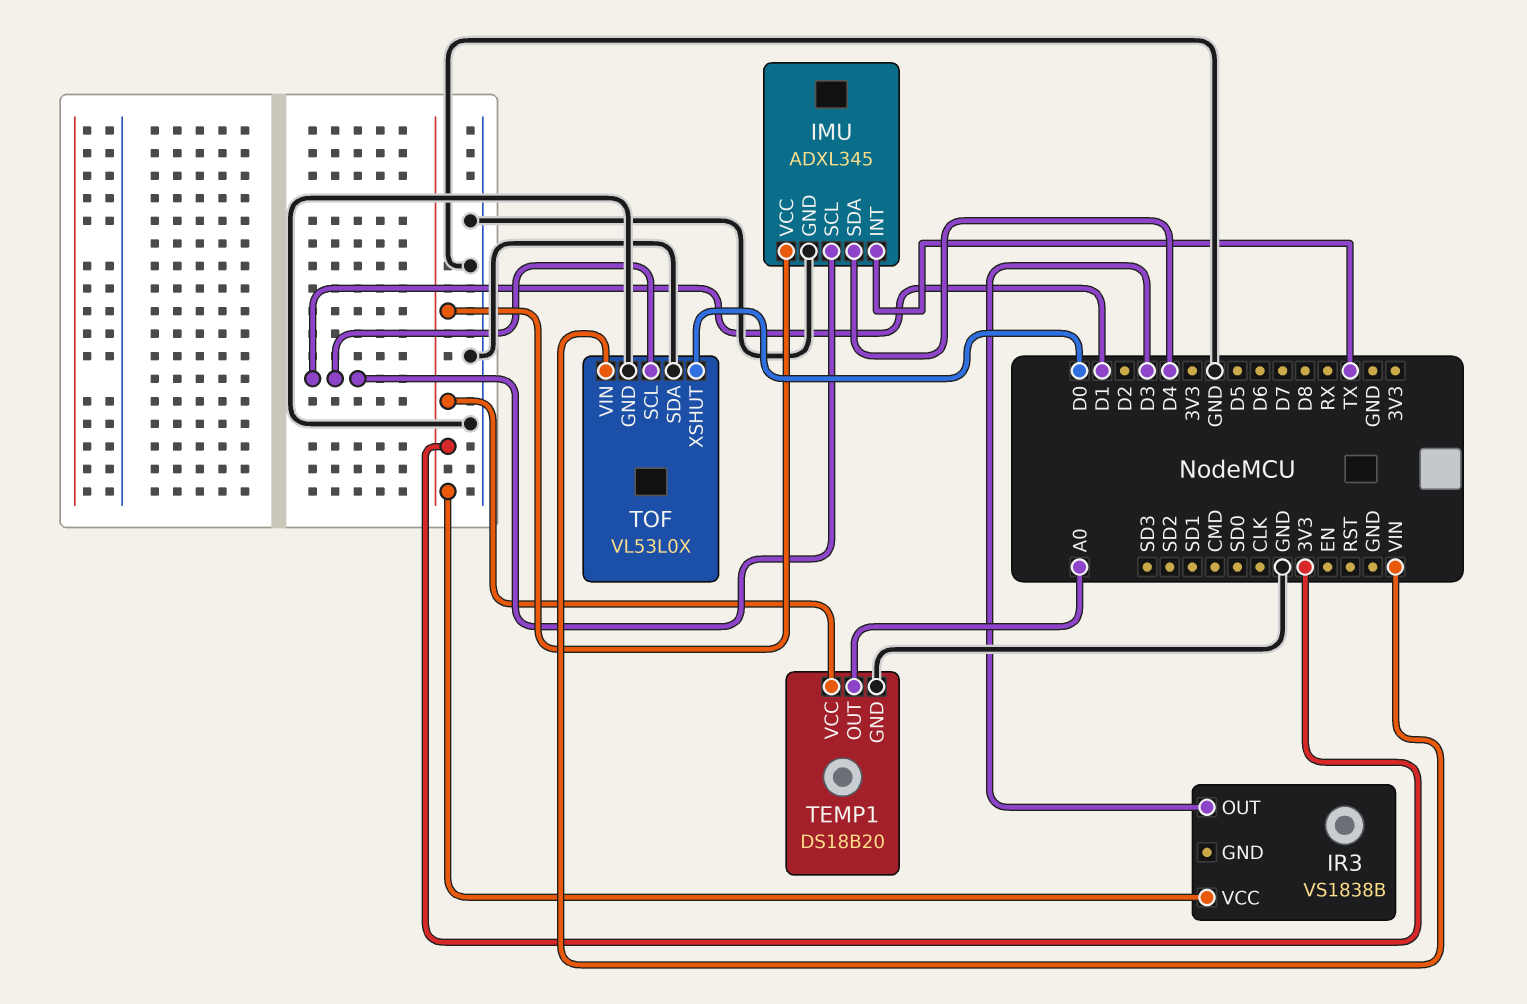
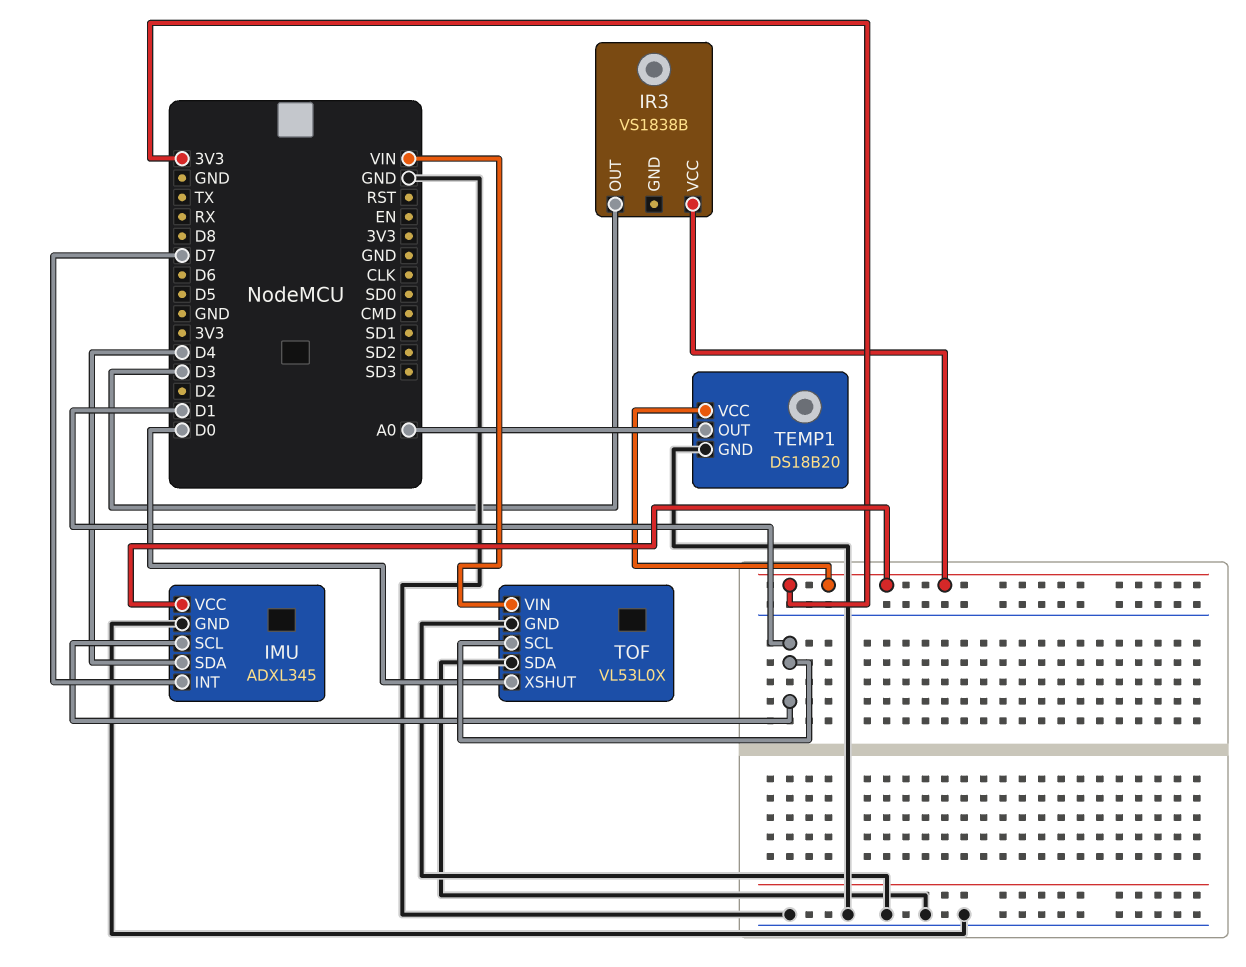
IMU pin INT: TX -> D7

